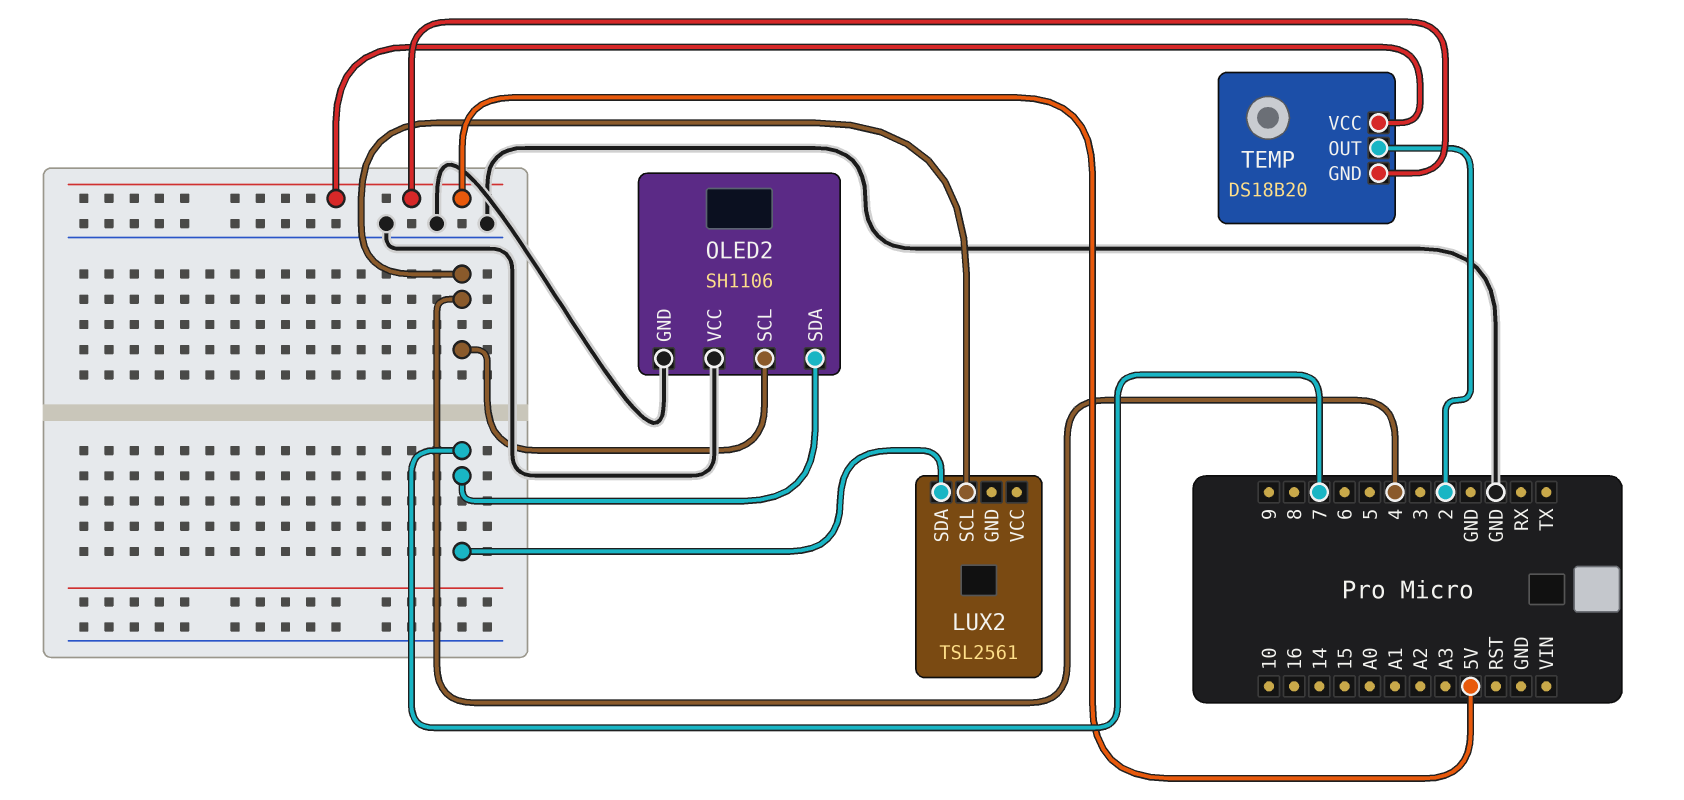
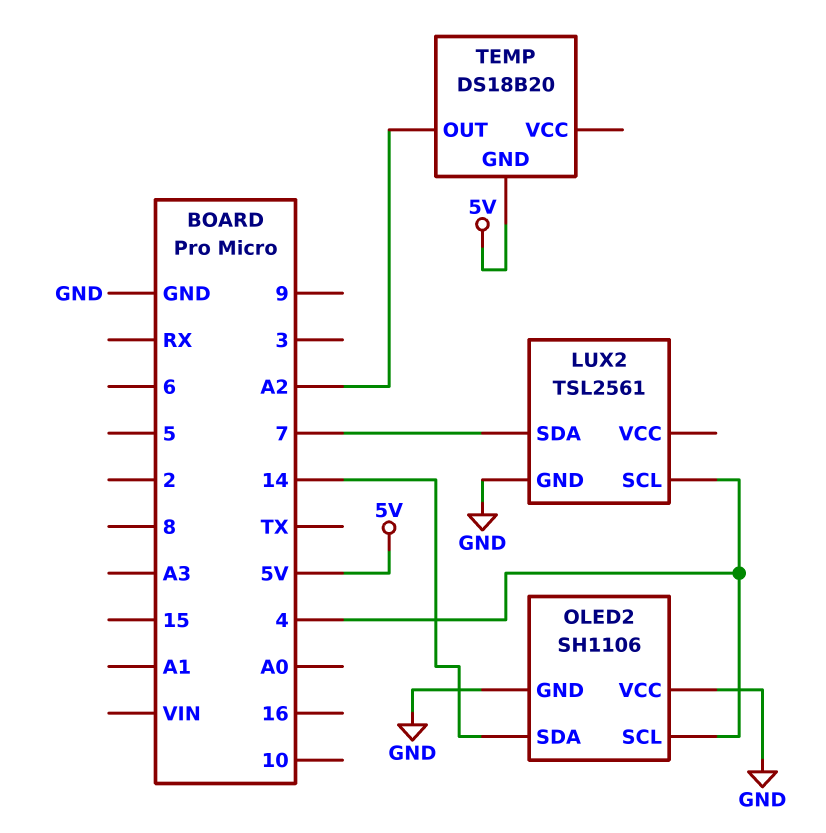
LUX2 pin GND: none -> GND
OLED2 pin SDA: 7 -> 14
TEMP pin OUT: 2 -> A2
TEMP pin VCC: 5V -> none

